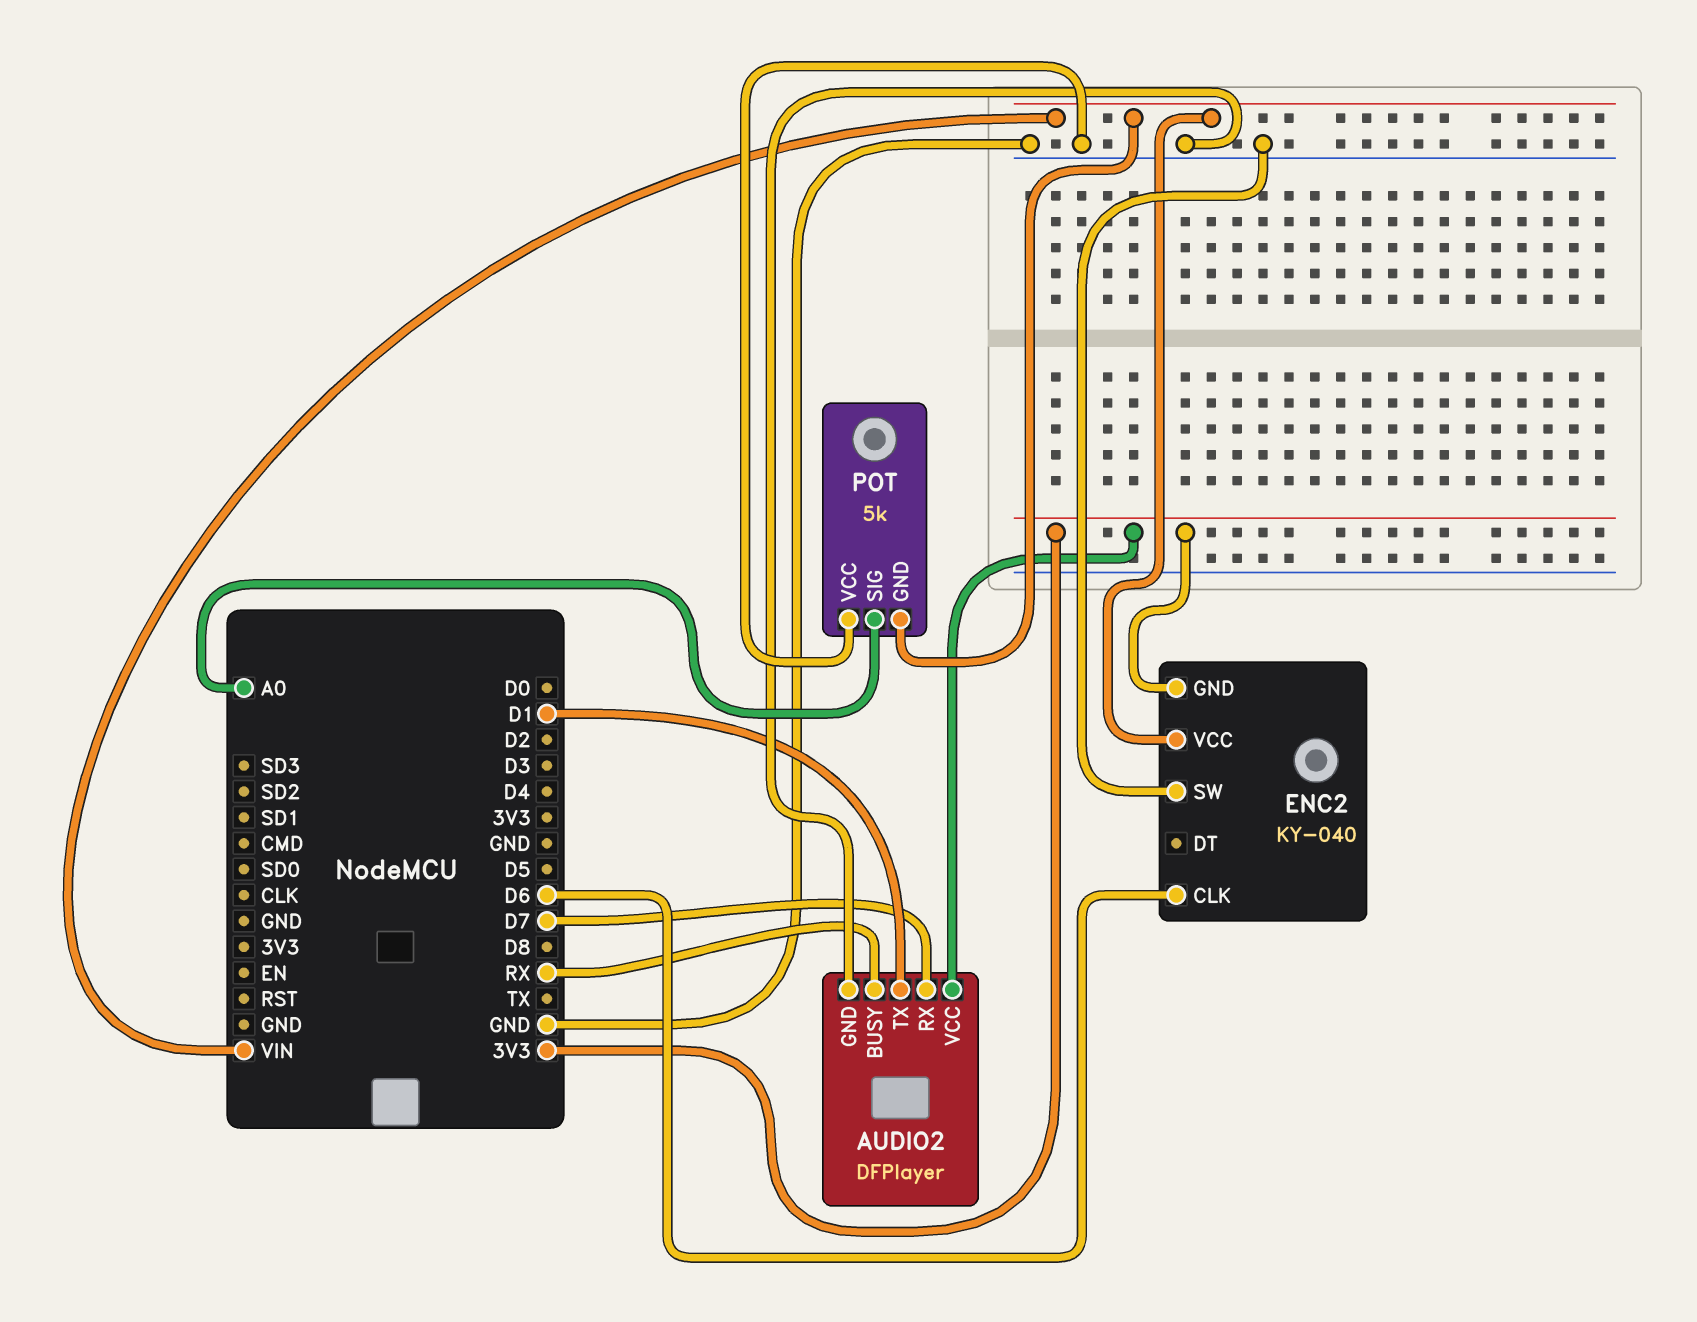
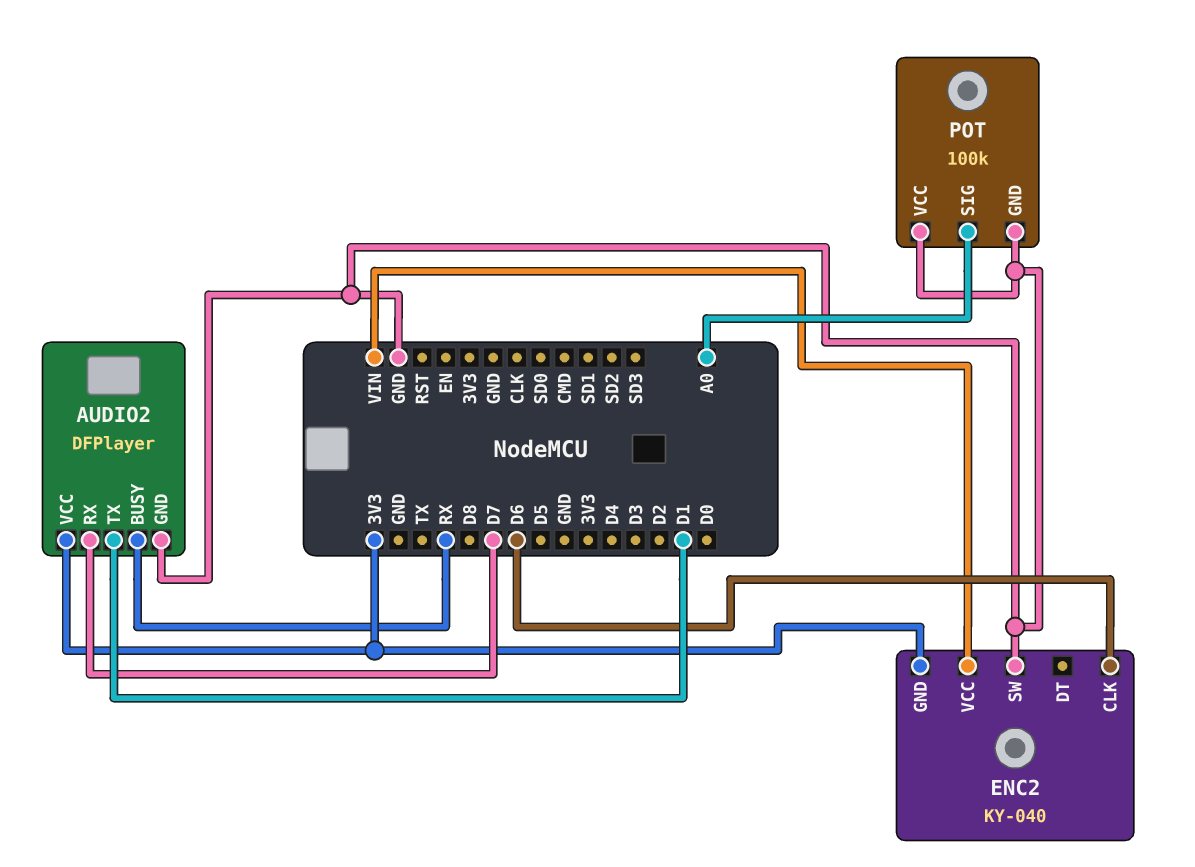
POT: 5k -> 100k
POT pin GND: VIN -> GND

